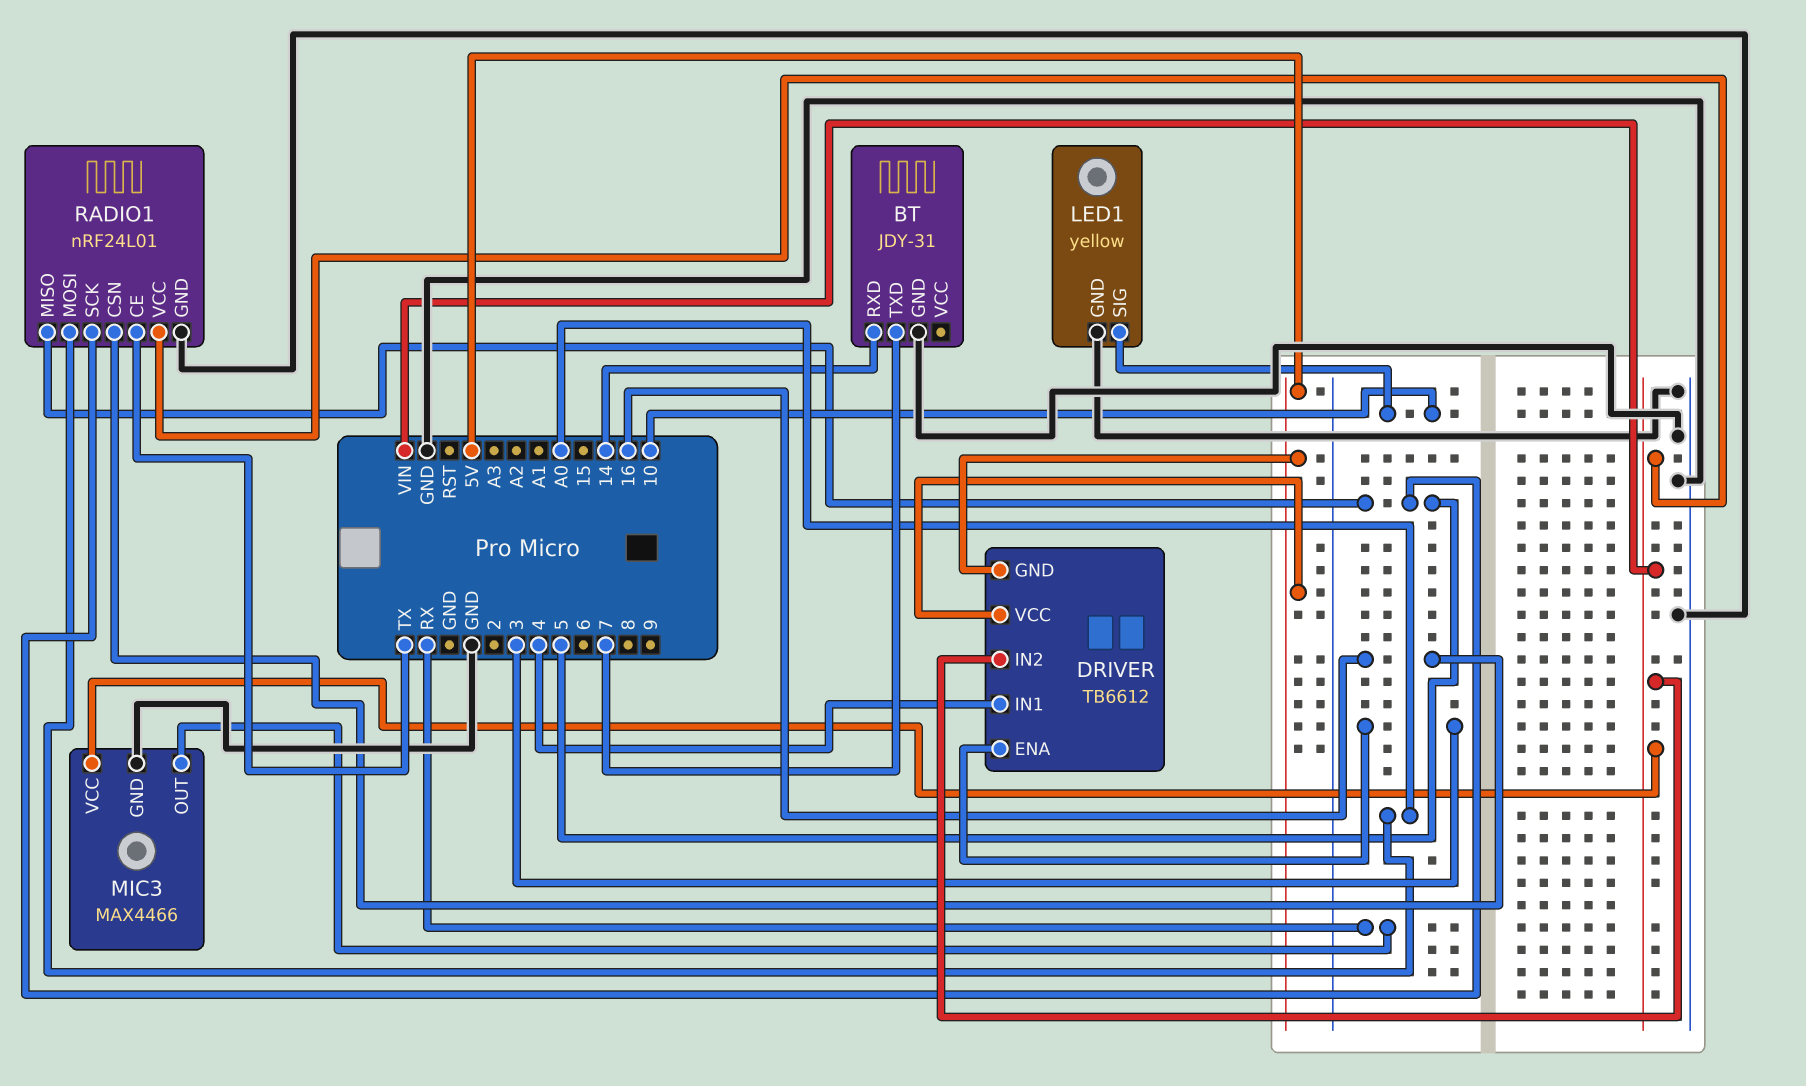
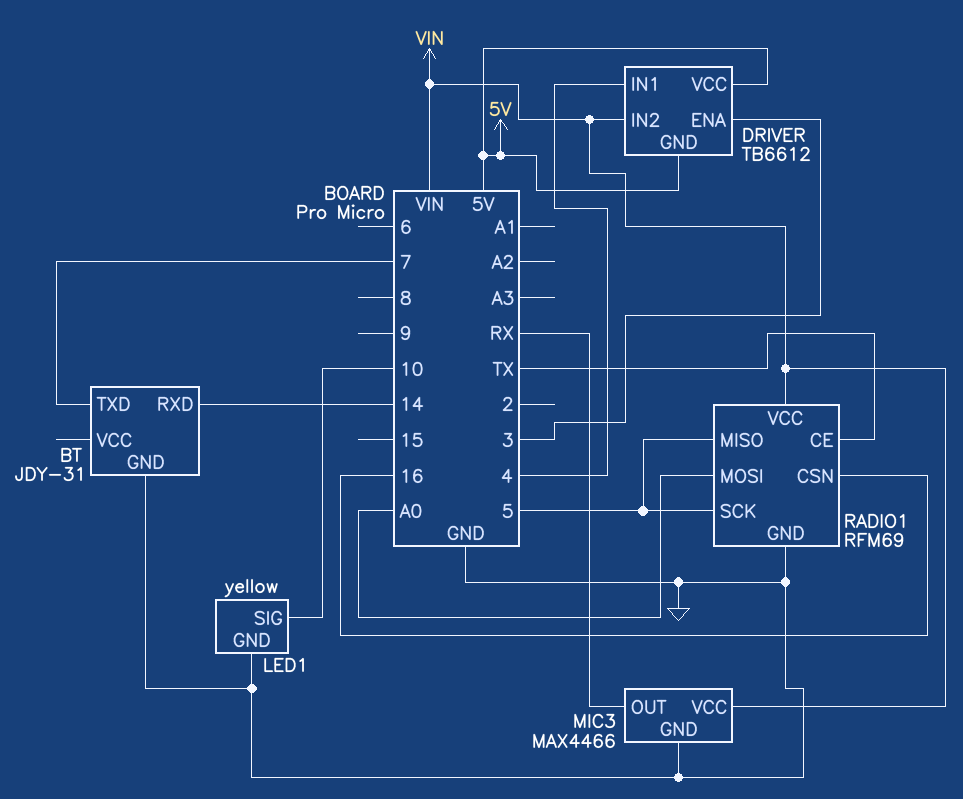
RADIO1: nRF24L01 -> RFM69

